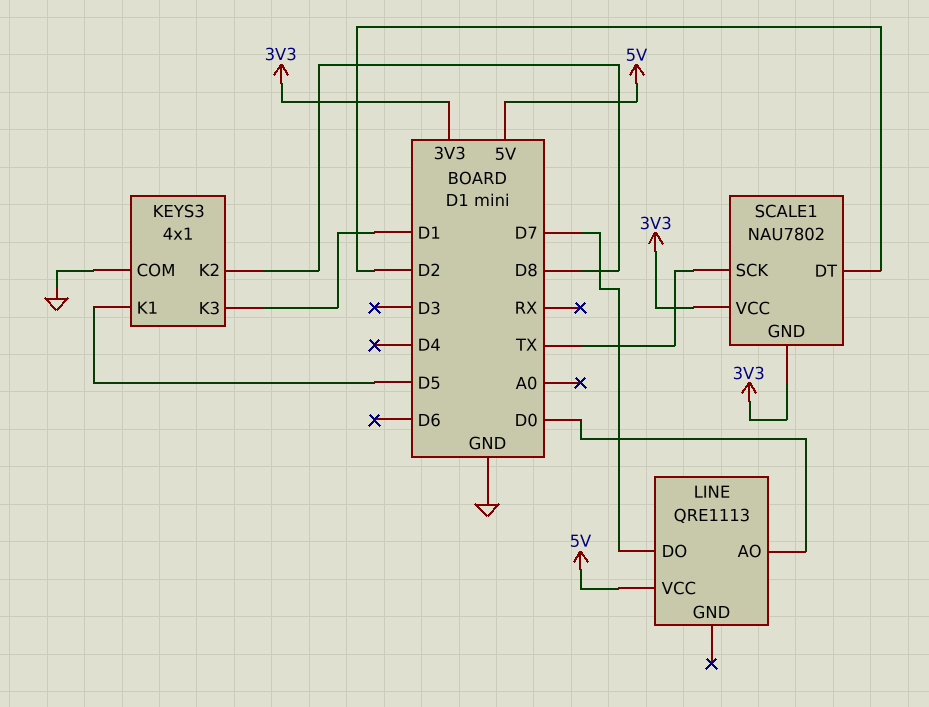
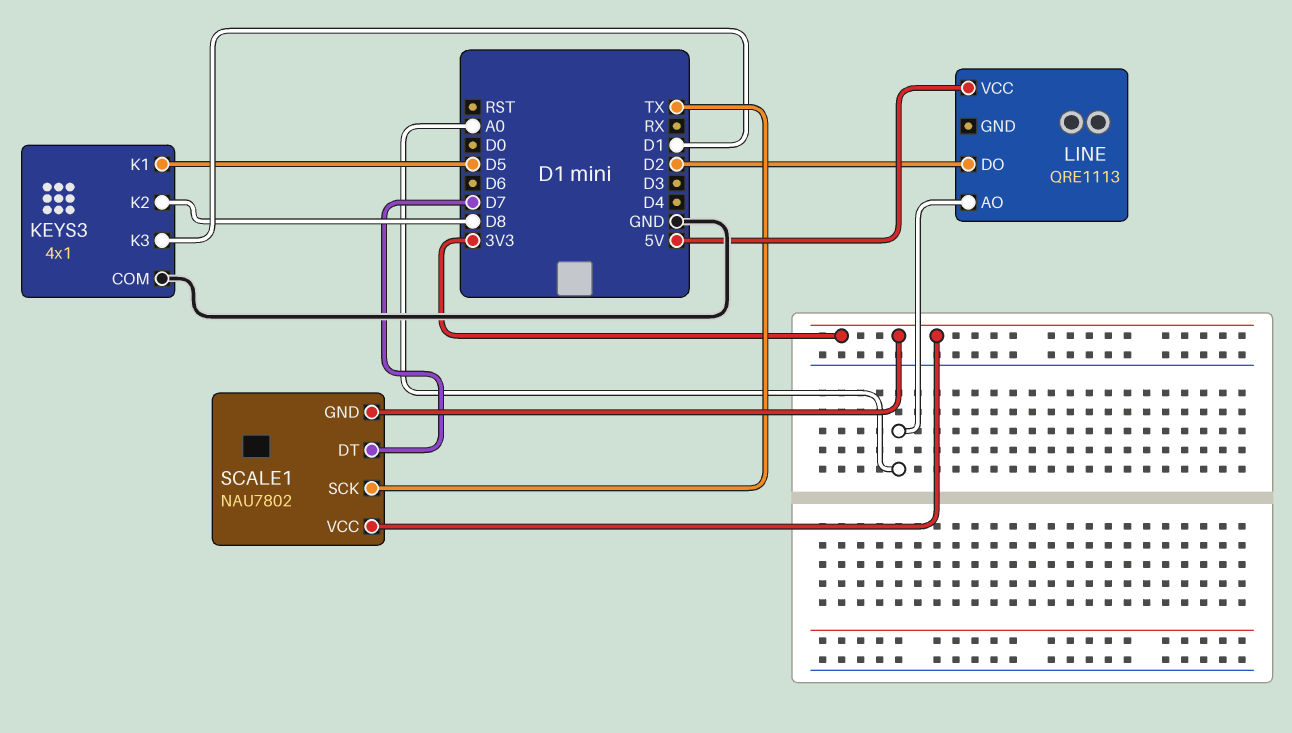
LINE pin AO: D0 -> A0
LINE pin DO: D7 -> D2
SCALE1 pin DT: D2 -> D7

